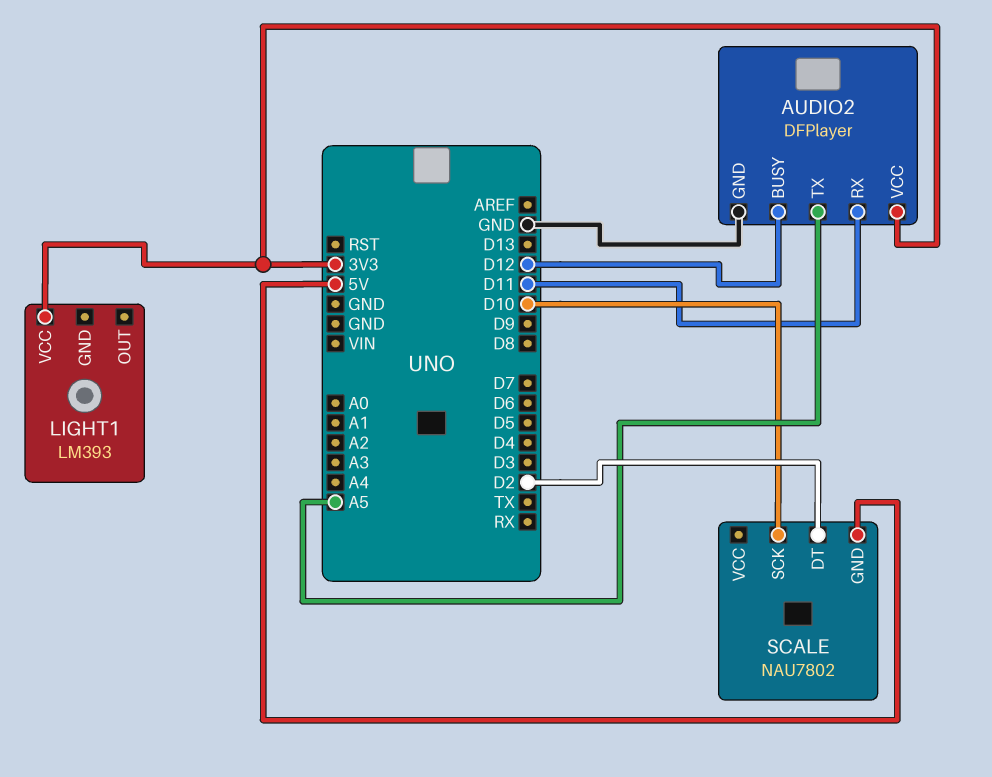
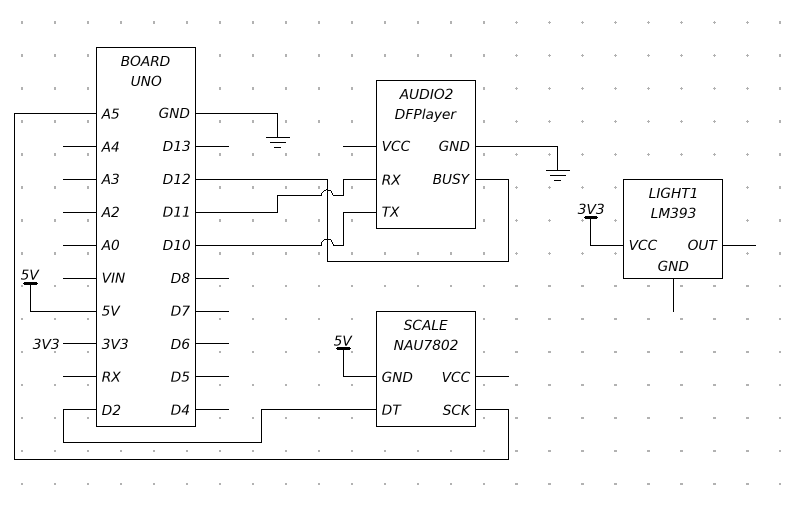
AUDIO2 pin TX: A5 -> D10
AUDIO2 pin VCC: 3V3 -> none
SCALE pin SCK: D10 -> A5

